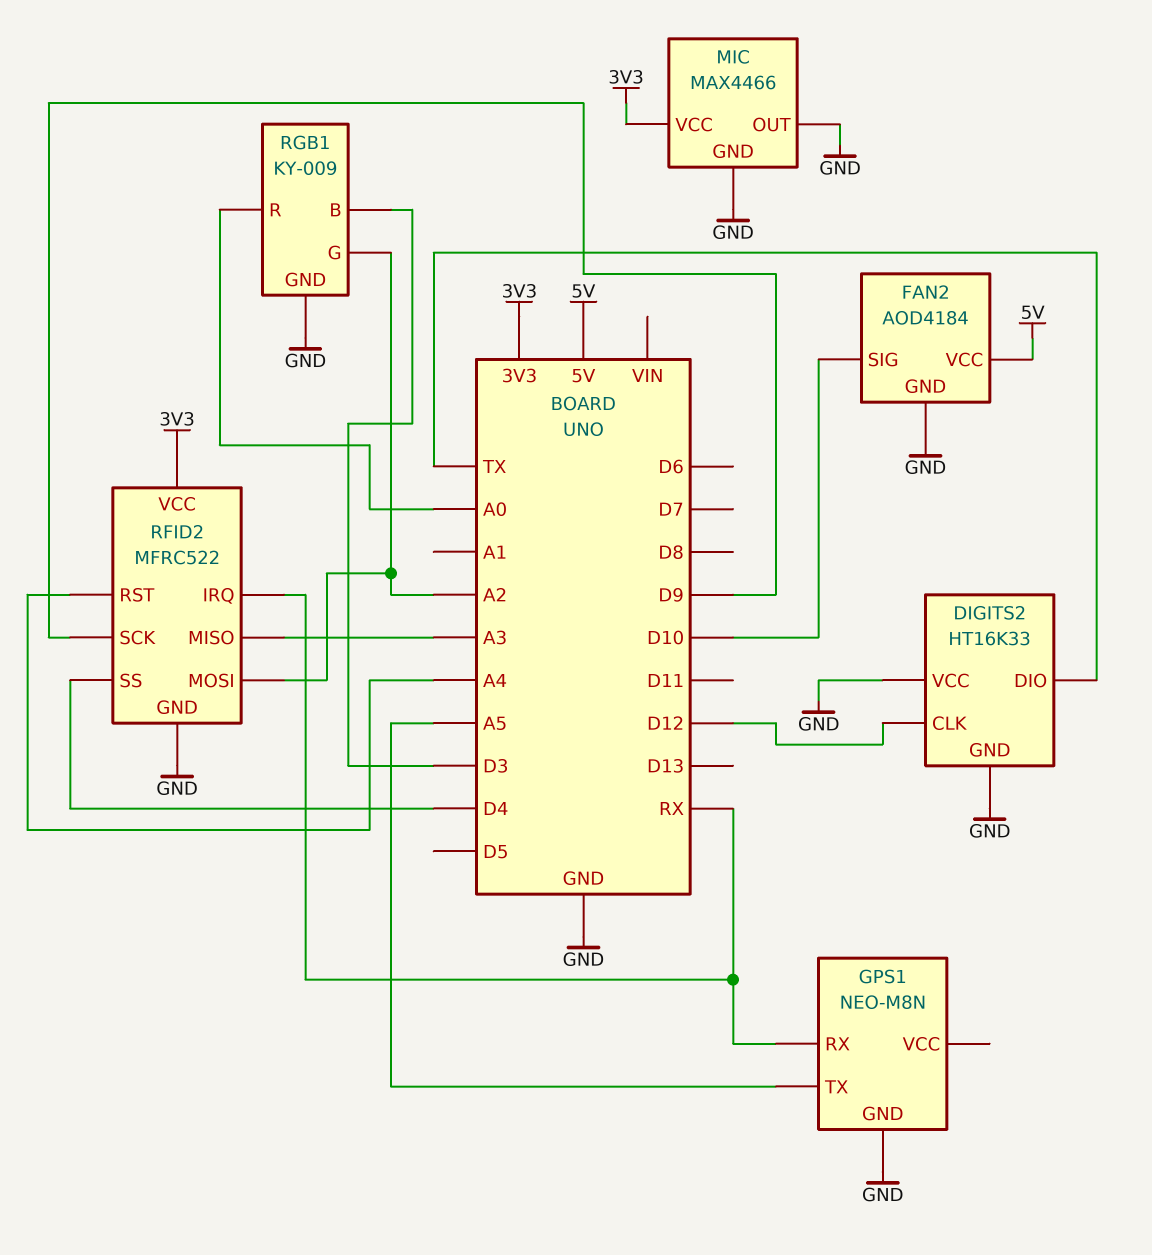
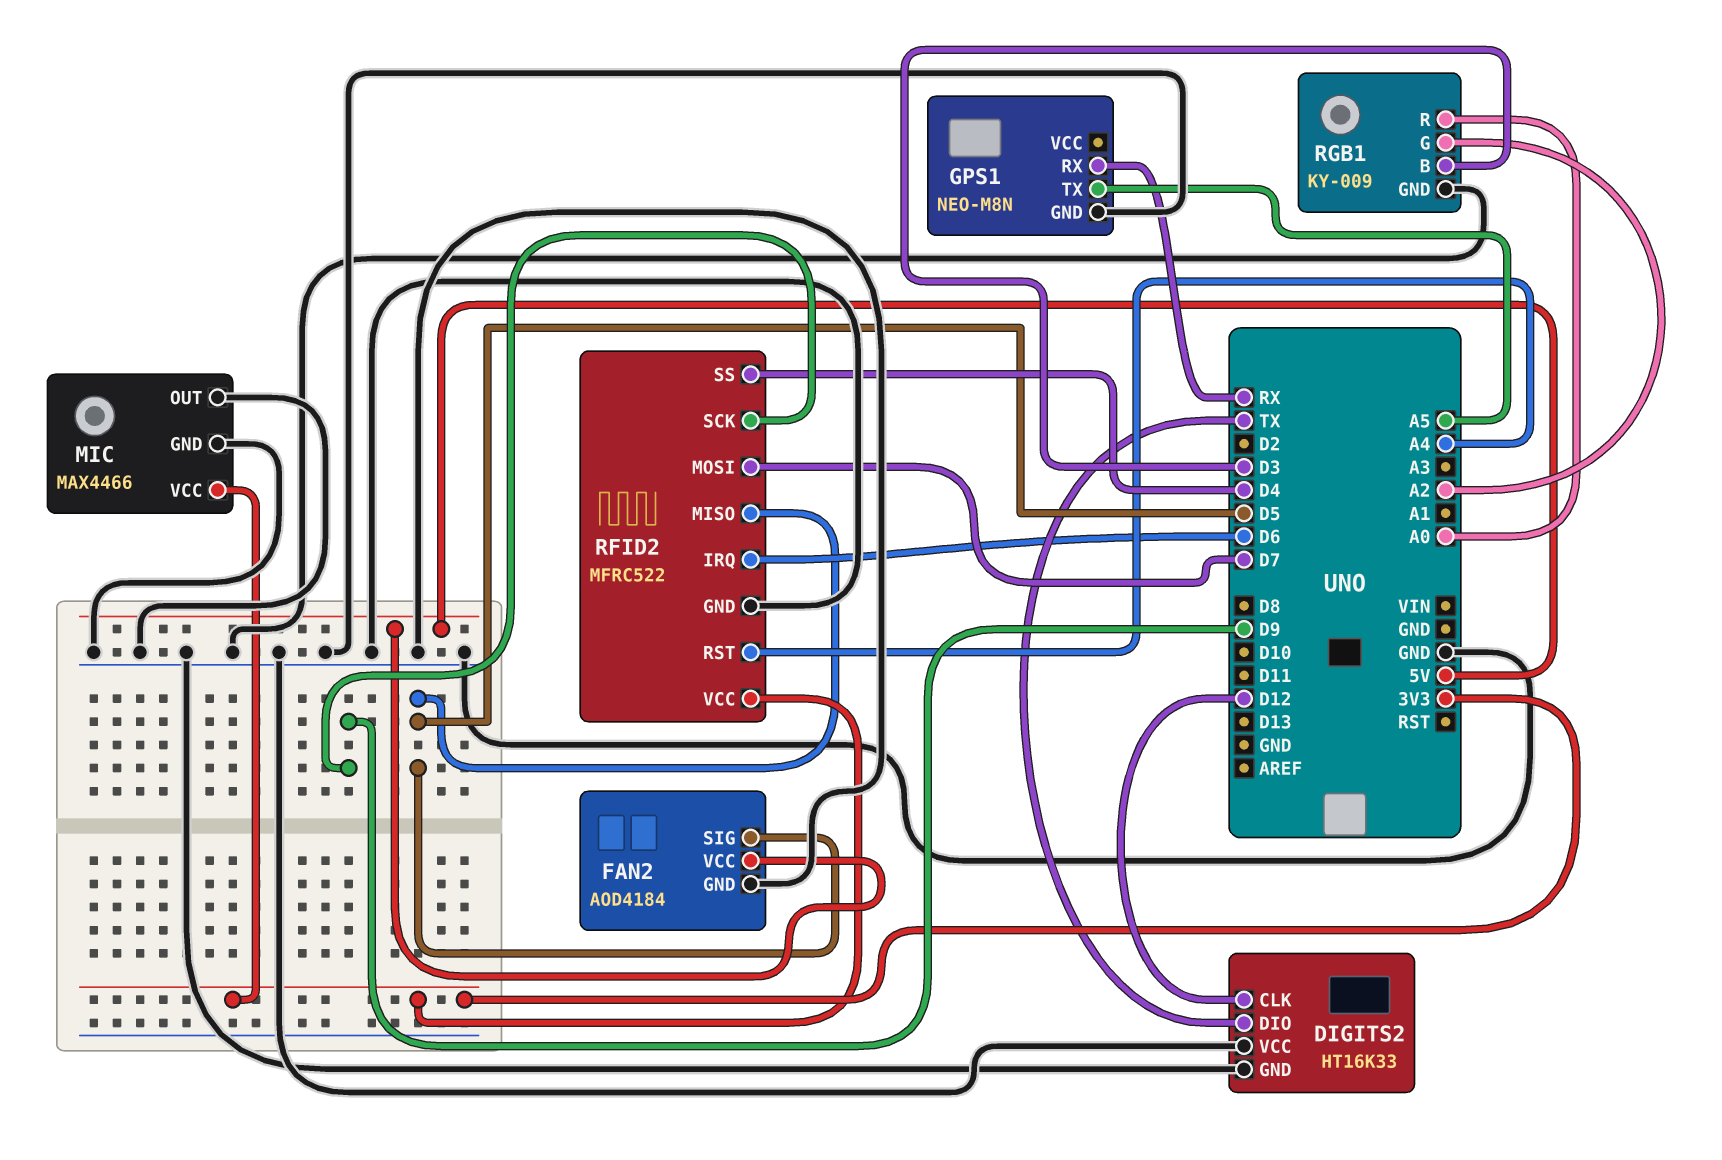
FAN2 pin SIG: D10 -> D5
RFID2 pin IRQ: RX -> D6
RFID2 pin MISO: A3 -> D5
RFID2 pin MOSI: A2 -> D7

